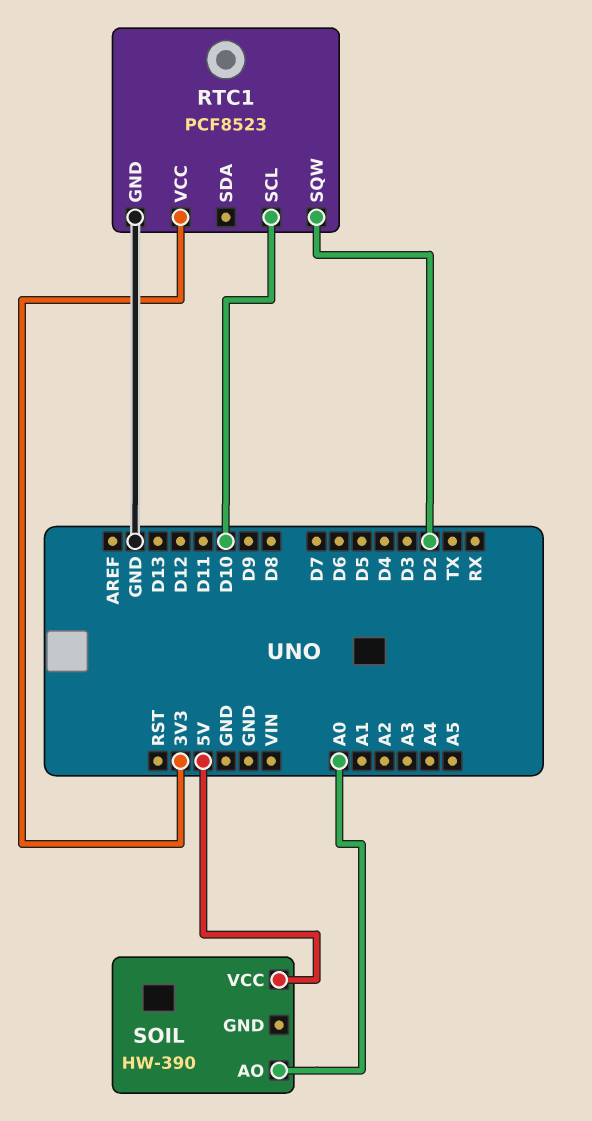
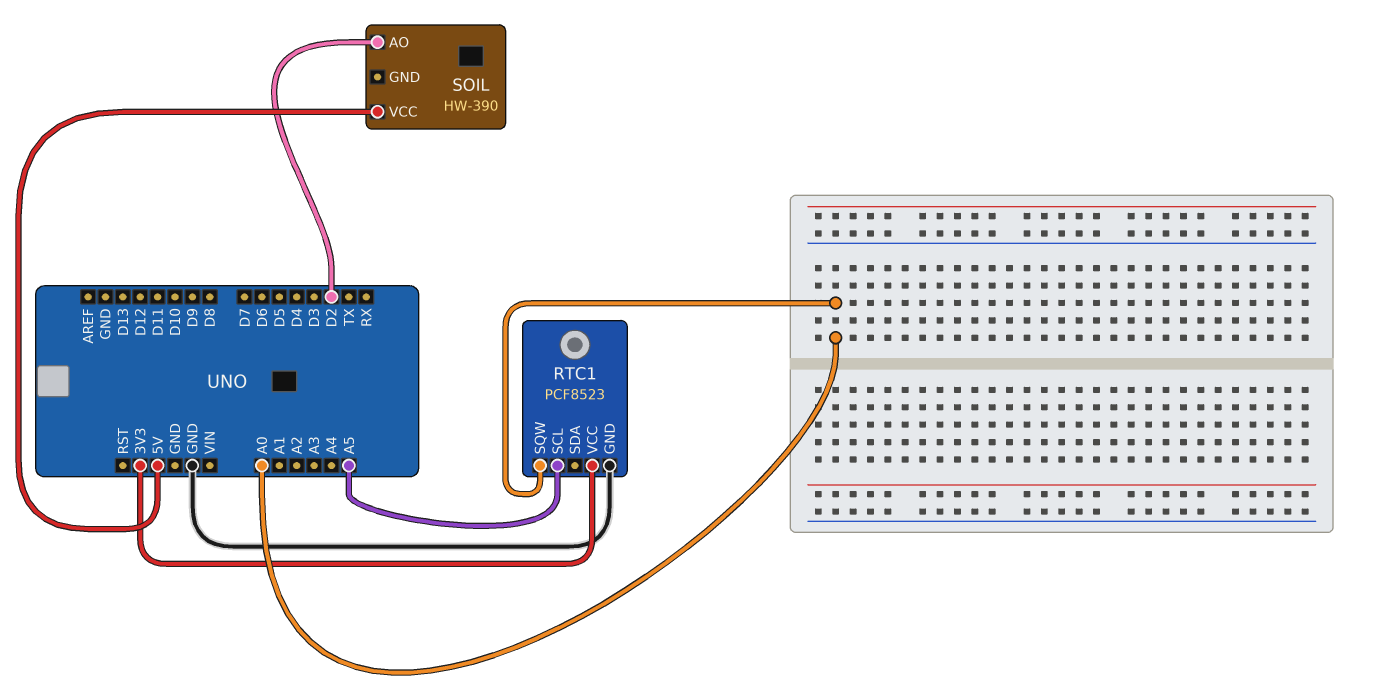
RTC1 pin SCL: D10 -> A5
RTC1 pin SQW: D2 -> A0
SOIL pin AO: A0 -> D2

